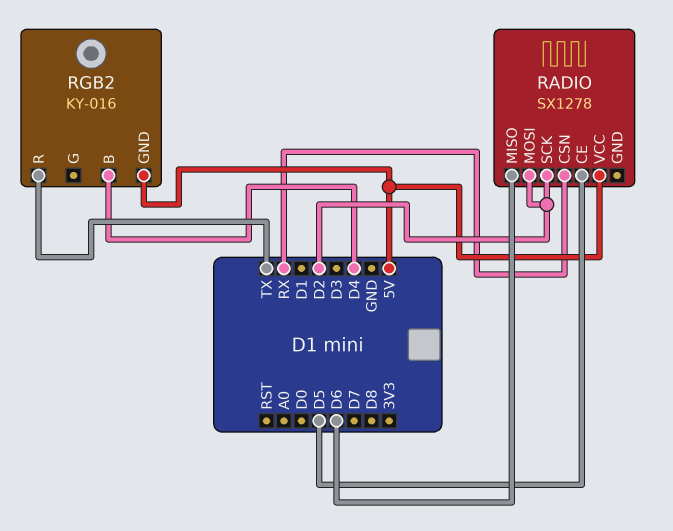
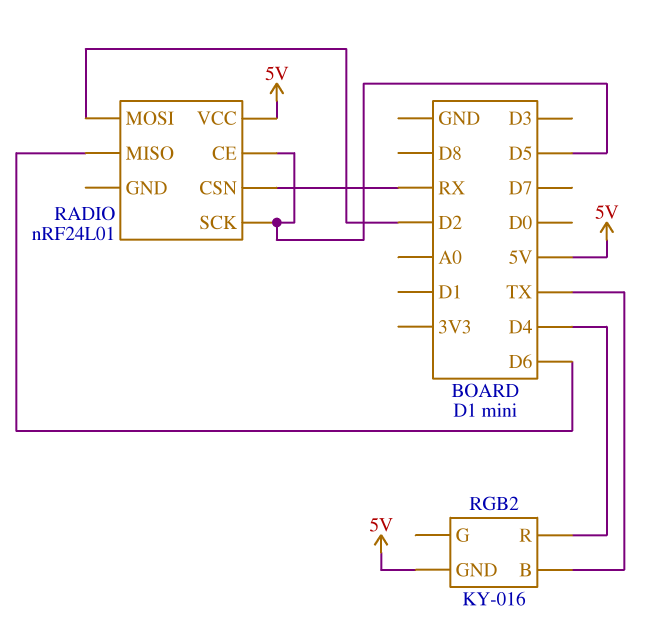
RADIO: SX1278 -> nRF24L01
RADIO pin SCK: D2 -> D5
RGB2 pin B: D4 -> TX
RGB2 pin R: TX -> D4

